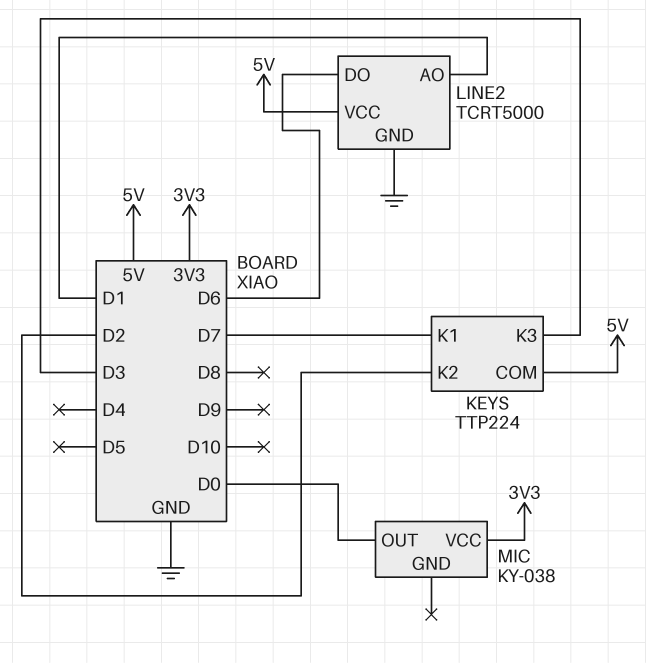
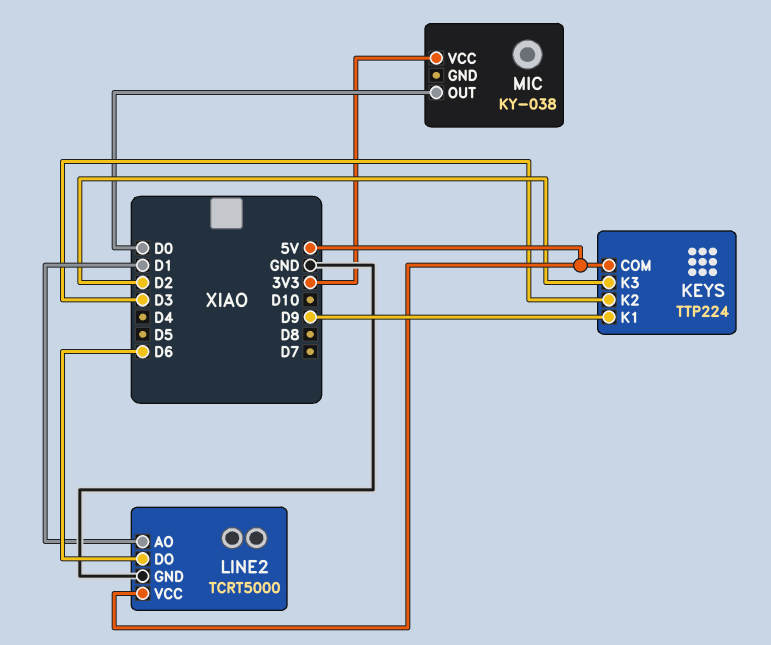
KEYS pin K1: D7 -> D9
KEYS pin K2: D2 -> D3
KEYS pin K3: D3 -> D2

